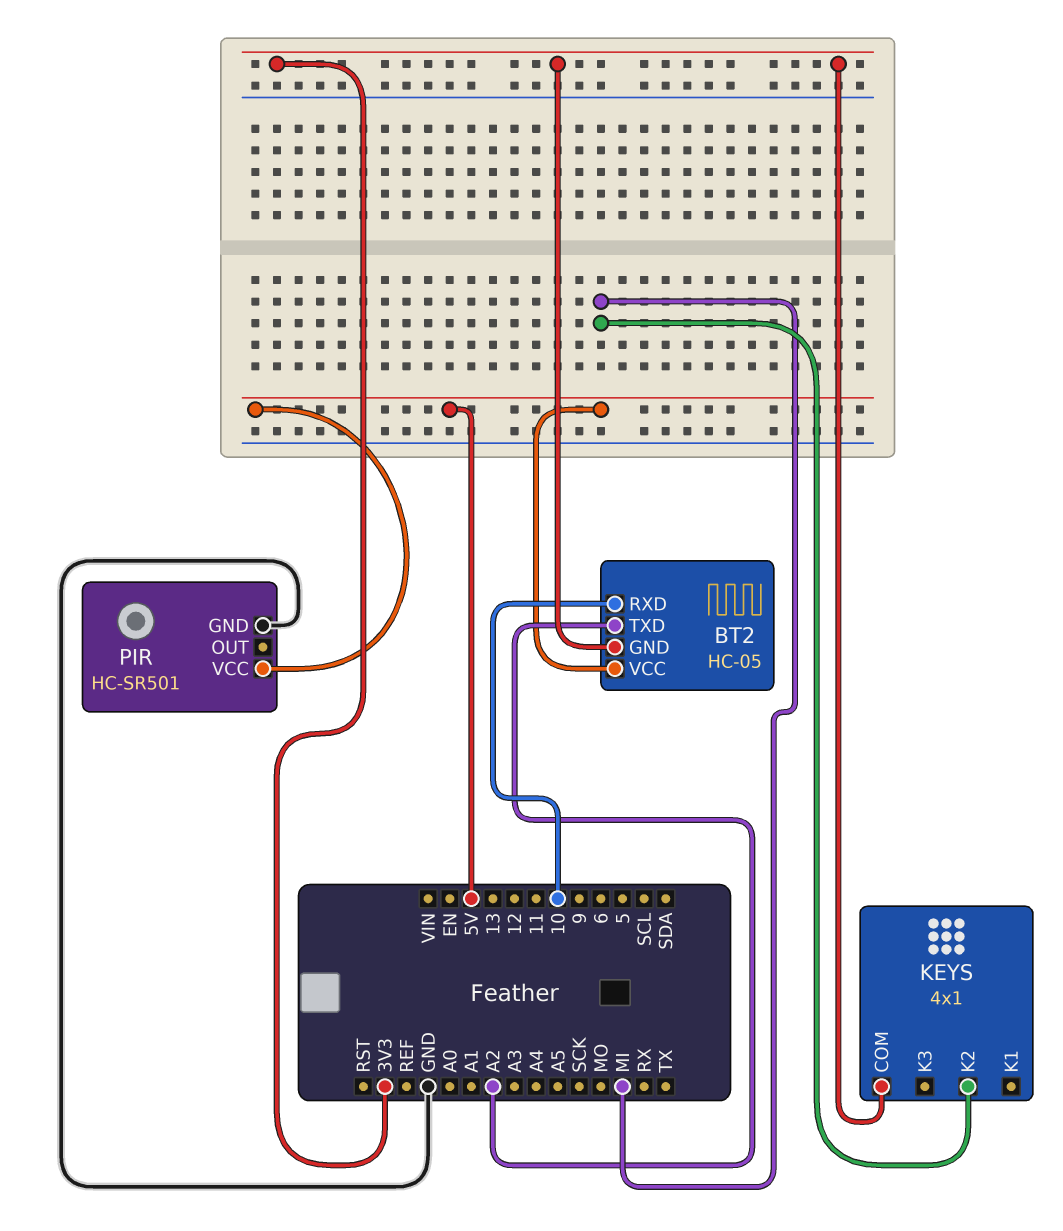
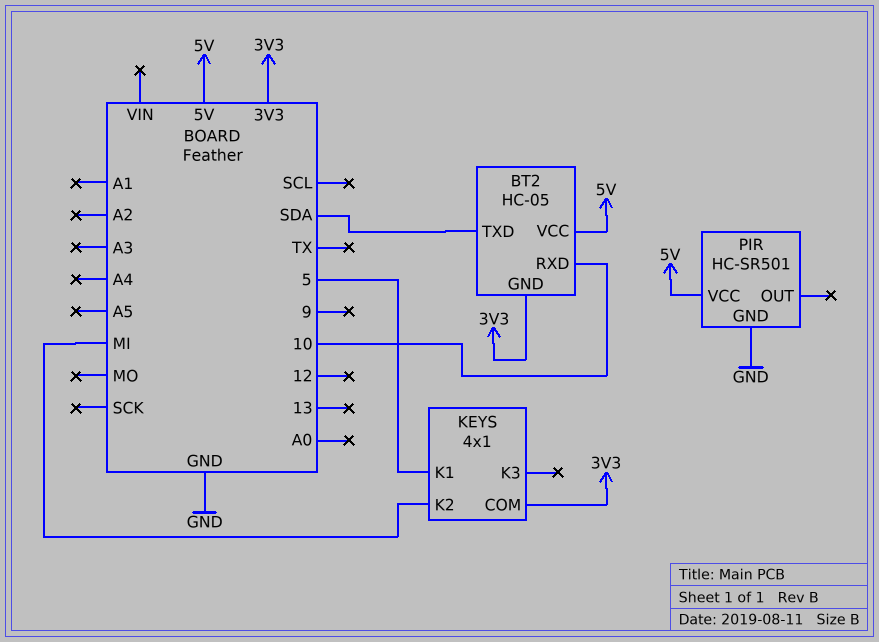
BT2 pin TXD: A2 -> SDA
KEYS pin K1: none -> 5

